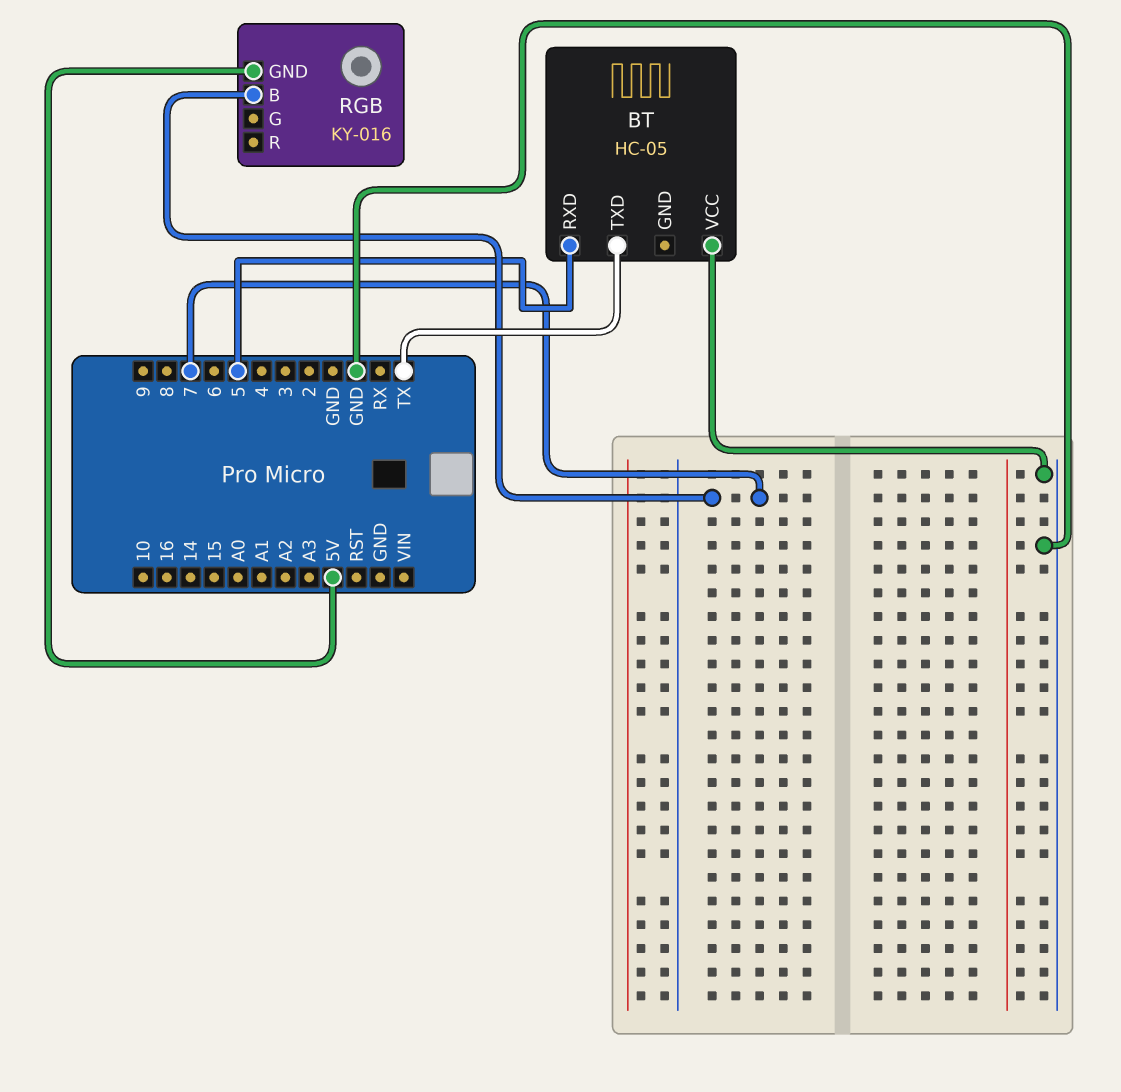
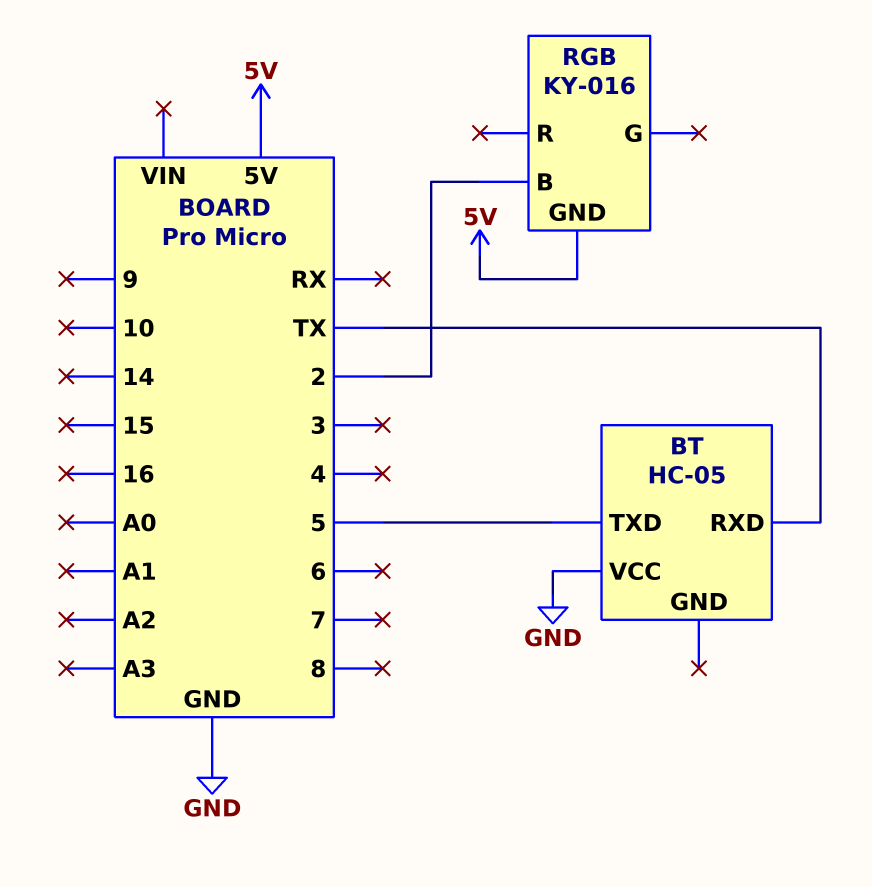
BT pin RXD: 5 -> TX
BT pin TXD: TX -> 5
RGB pin B: 7 -> 2

